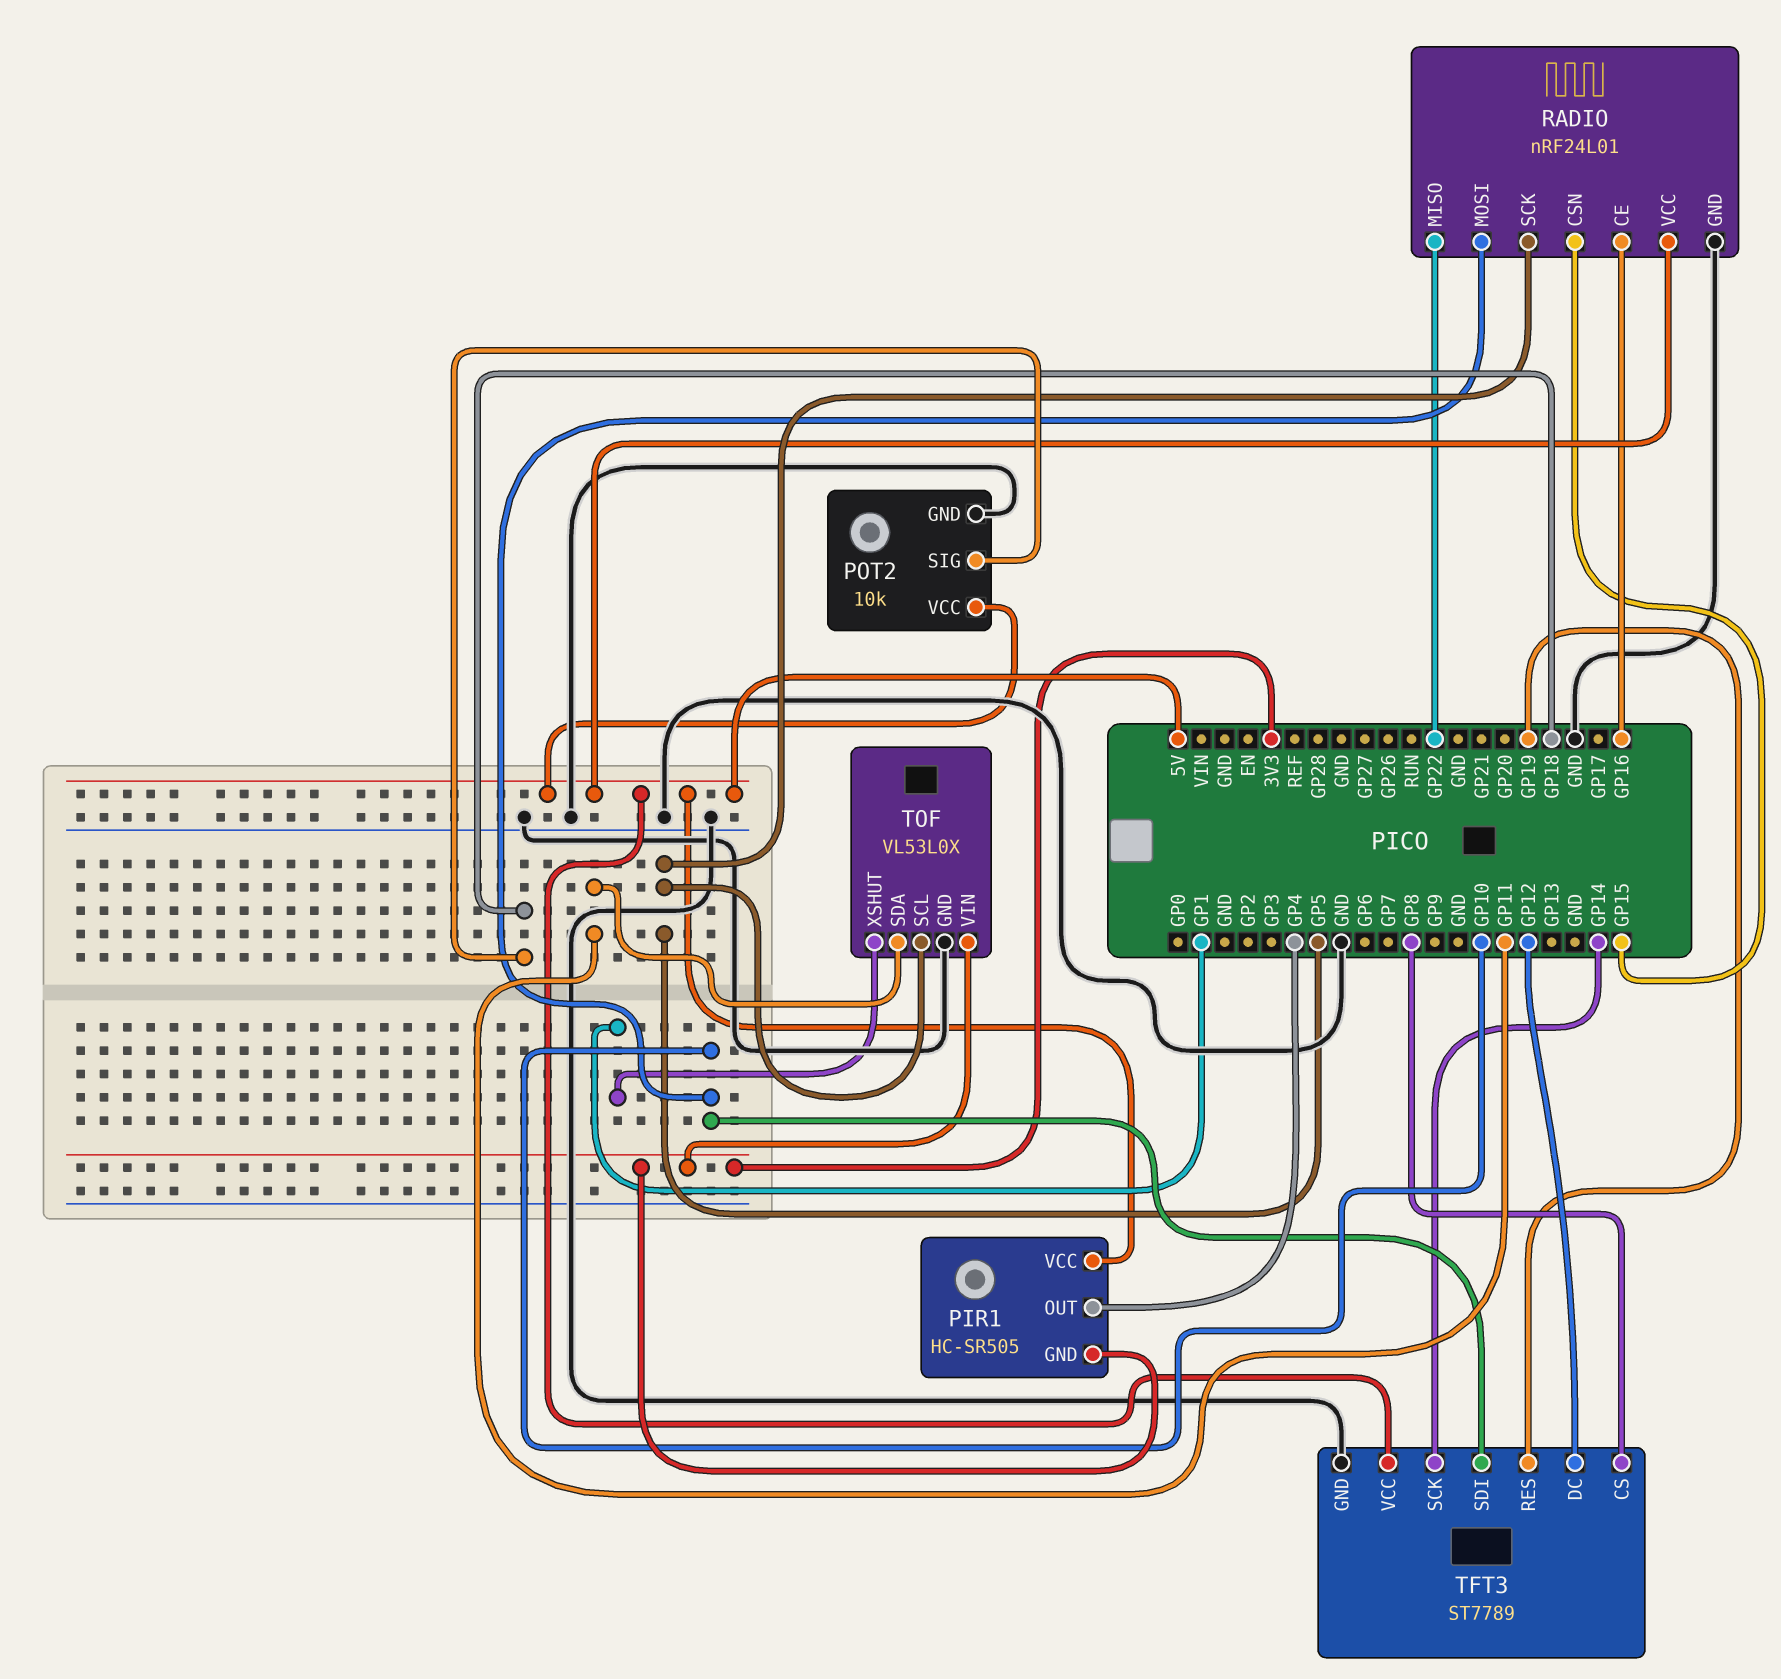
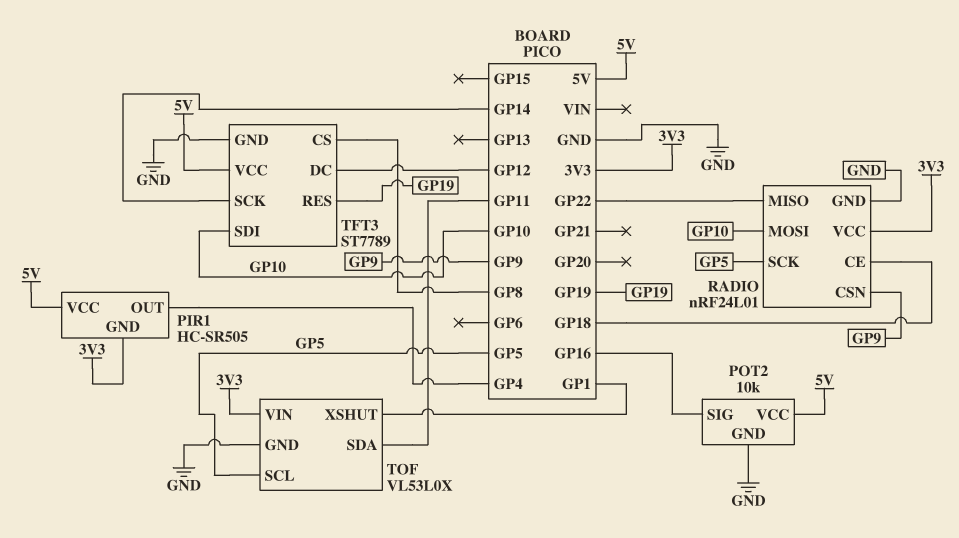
POT2 pin SIG: GP18 -> GP16
RADIO pin CE: GP16 -> GP18
RADIO pin CSN: GP15 -> GP9
RADIO pin VCC: 5V -> 3V3

